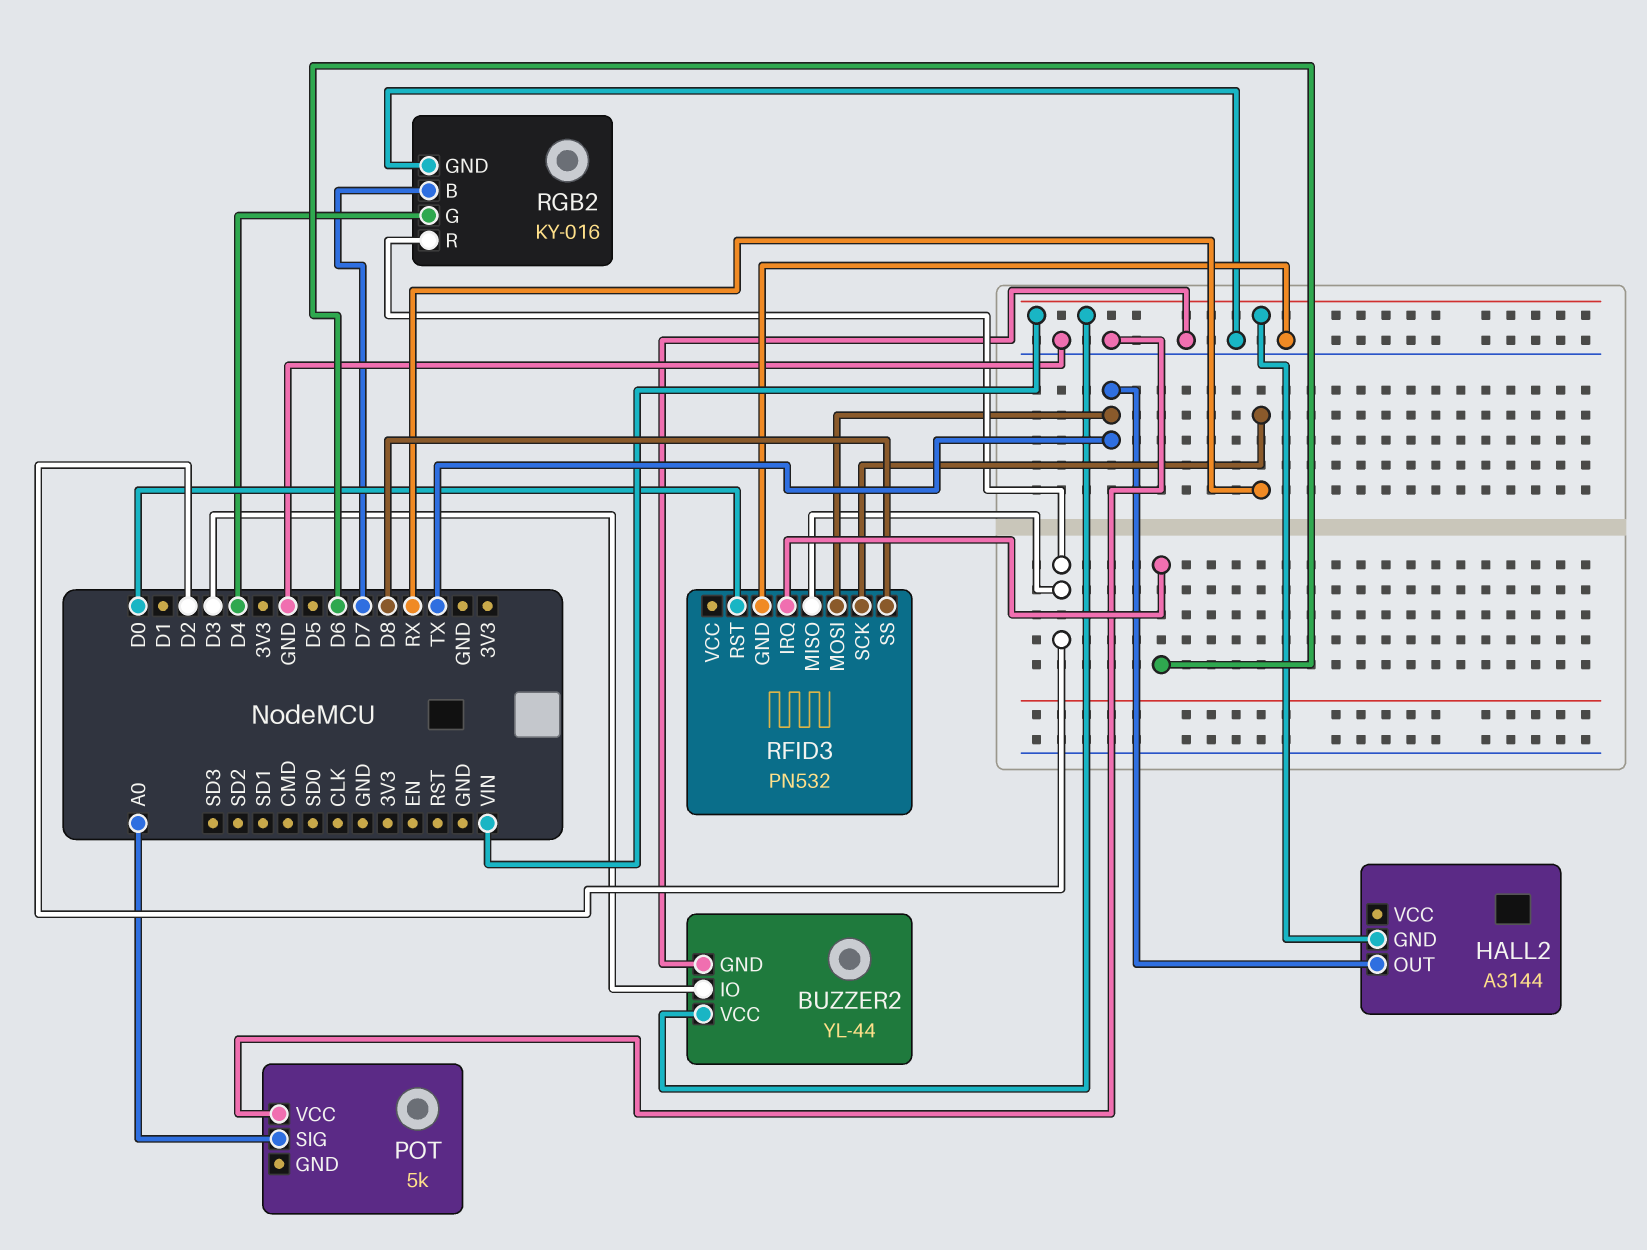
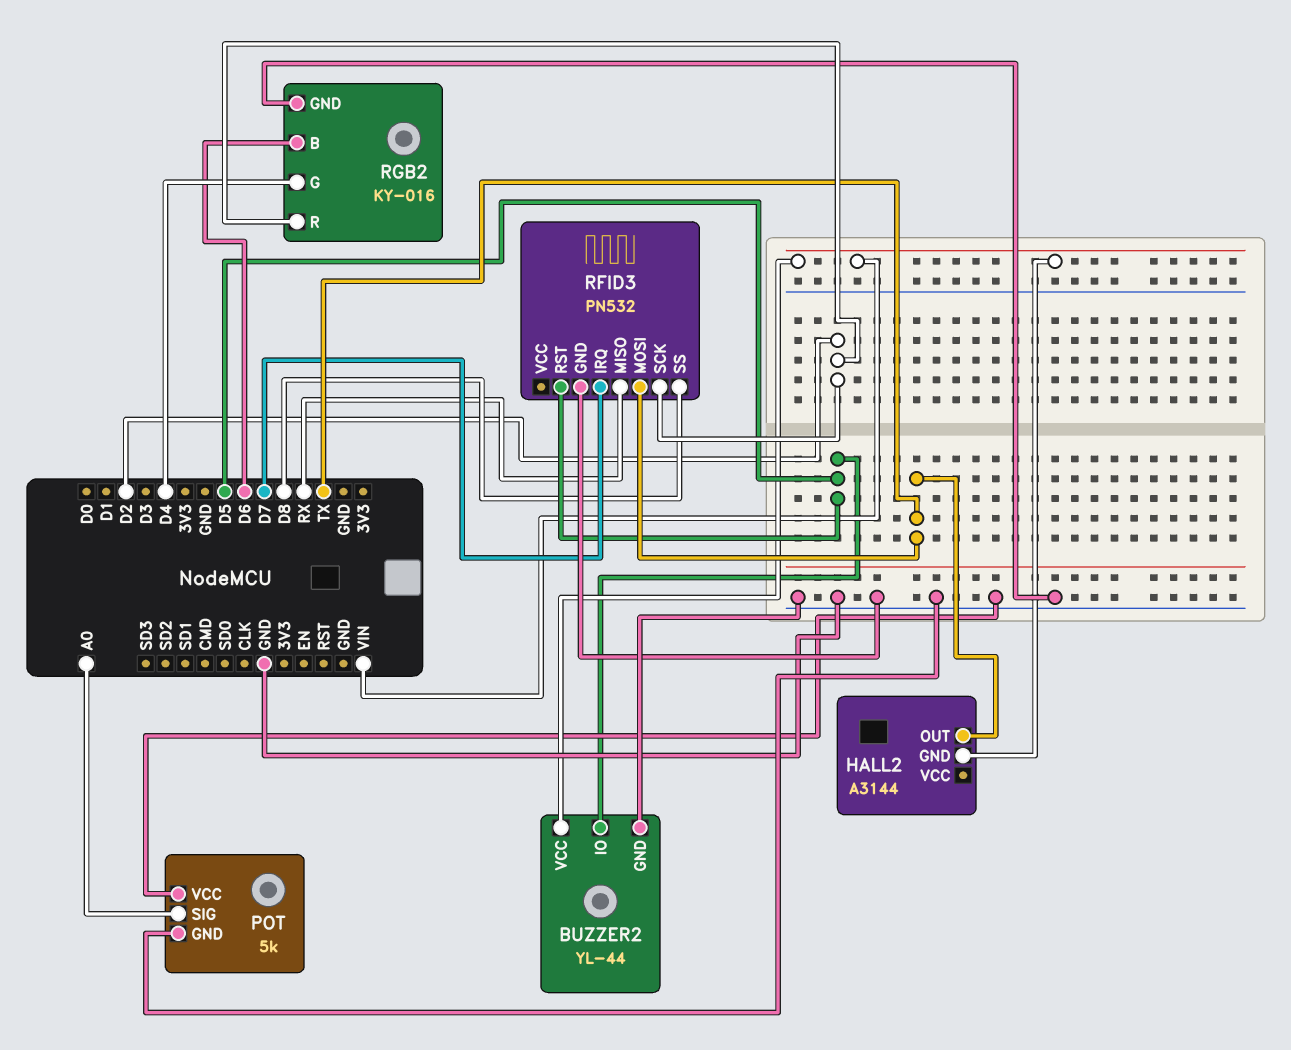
BUZZER2 pin IO: D3 -> D5
POT pin GND: none -> GND
RFID3 pin IRQ: D6 -> D7
RFID3 pin MISO: D2 -> RX
RFID3 pin RST: D0 -> D5
RFID3 pin SCK: RX -> D2
RGB2 pin B: D7 -> D6

